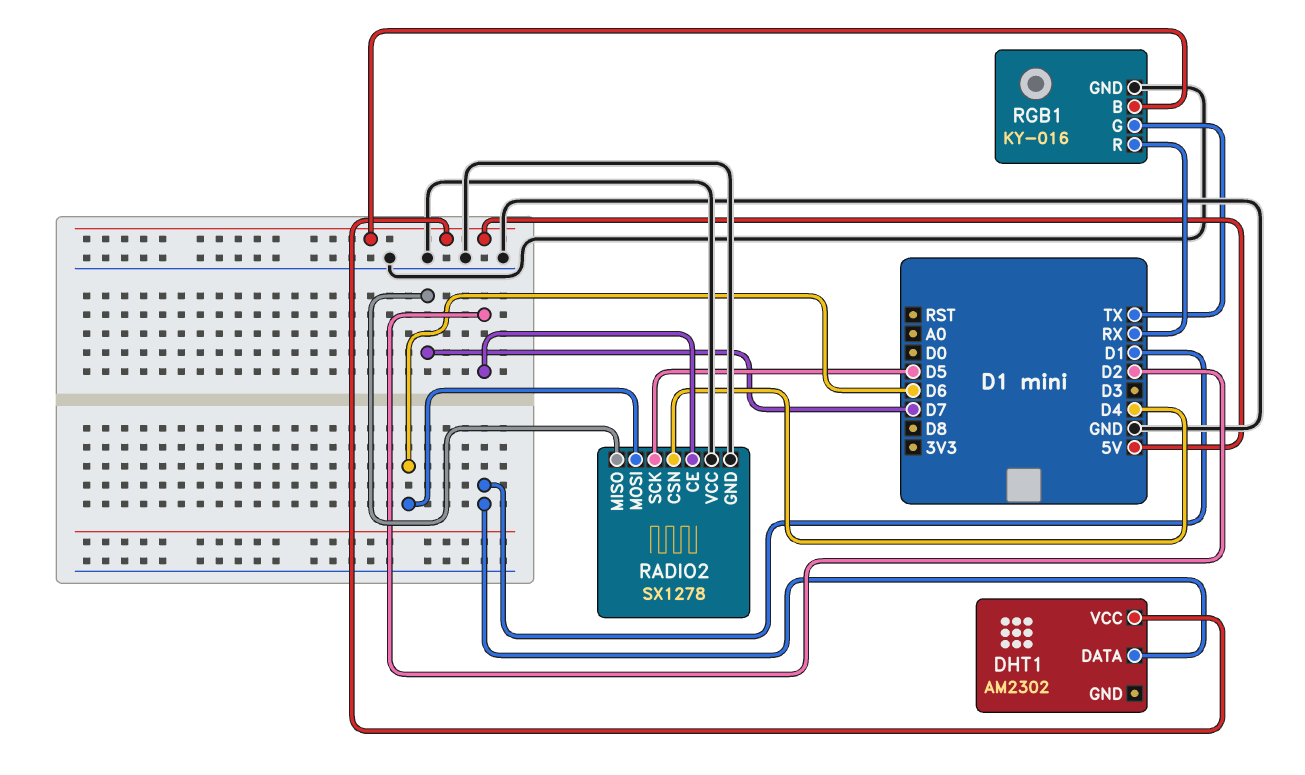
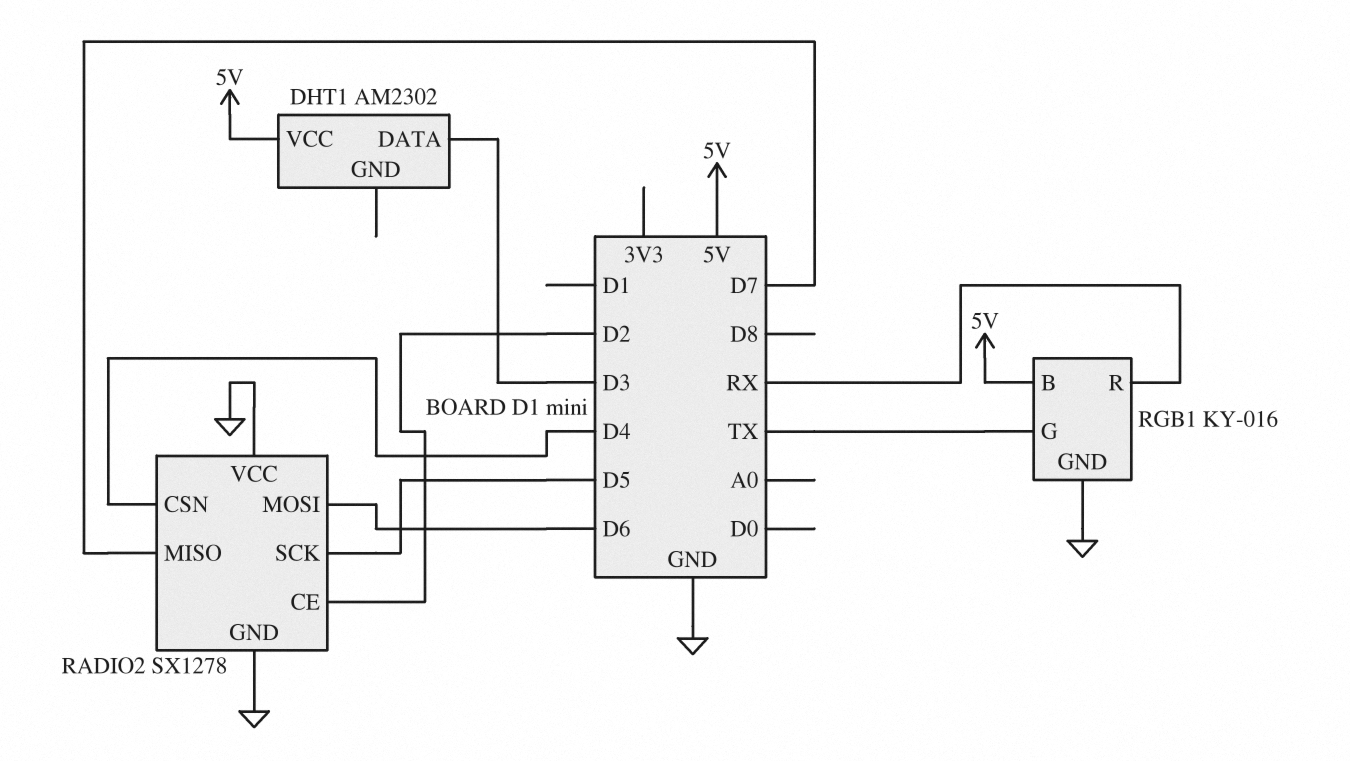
DHT1 pin DATA: D1 -> D3

